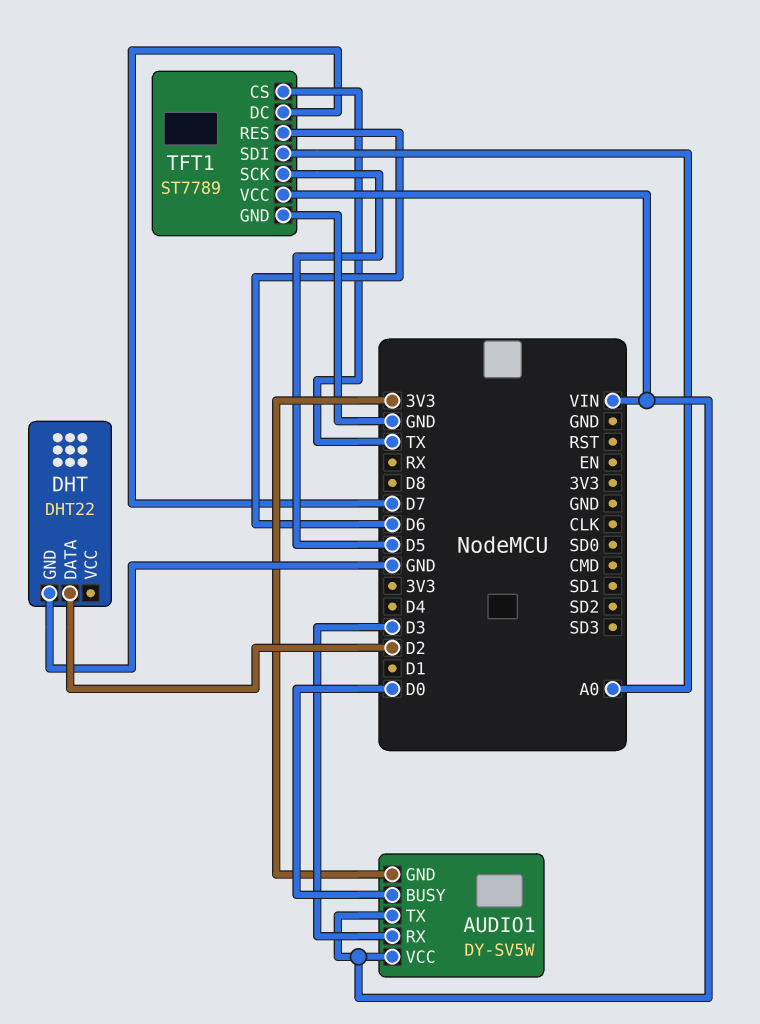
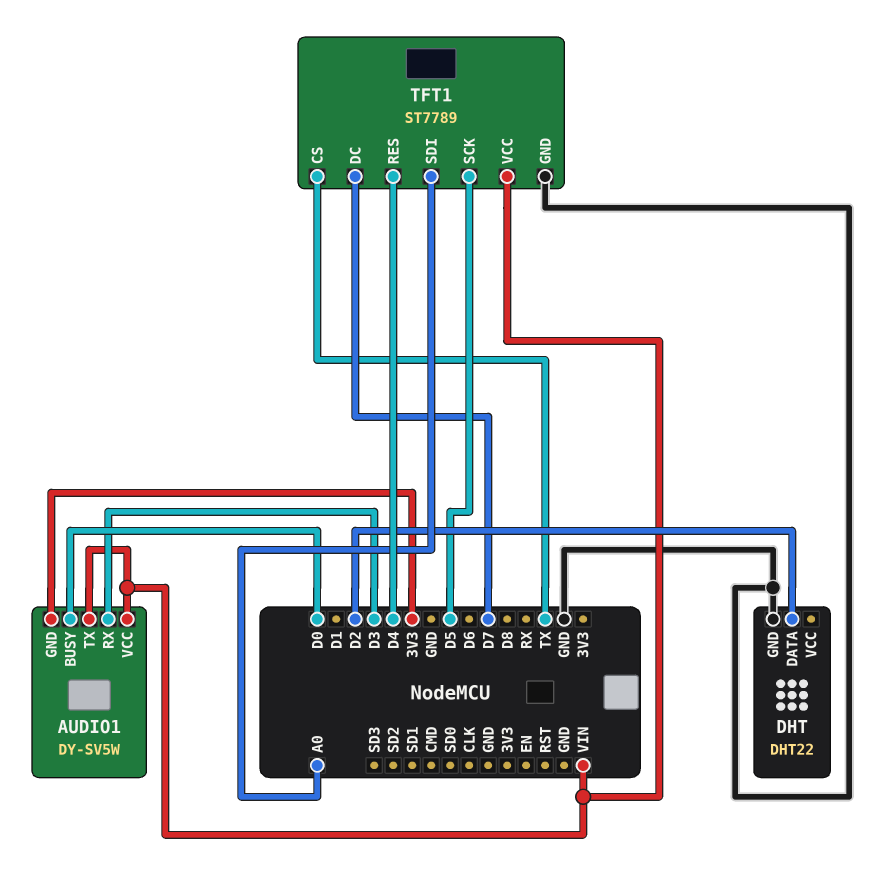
TFT1 pin RES: D6 -> D4

